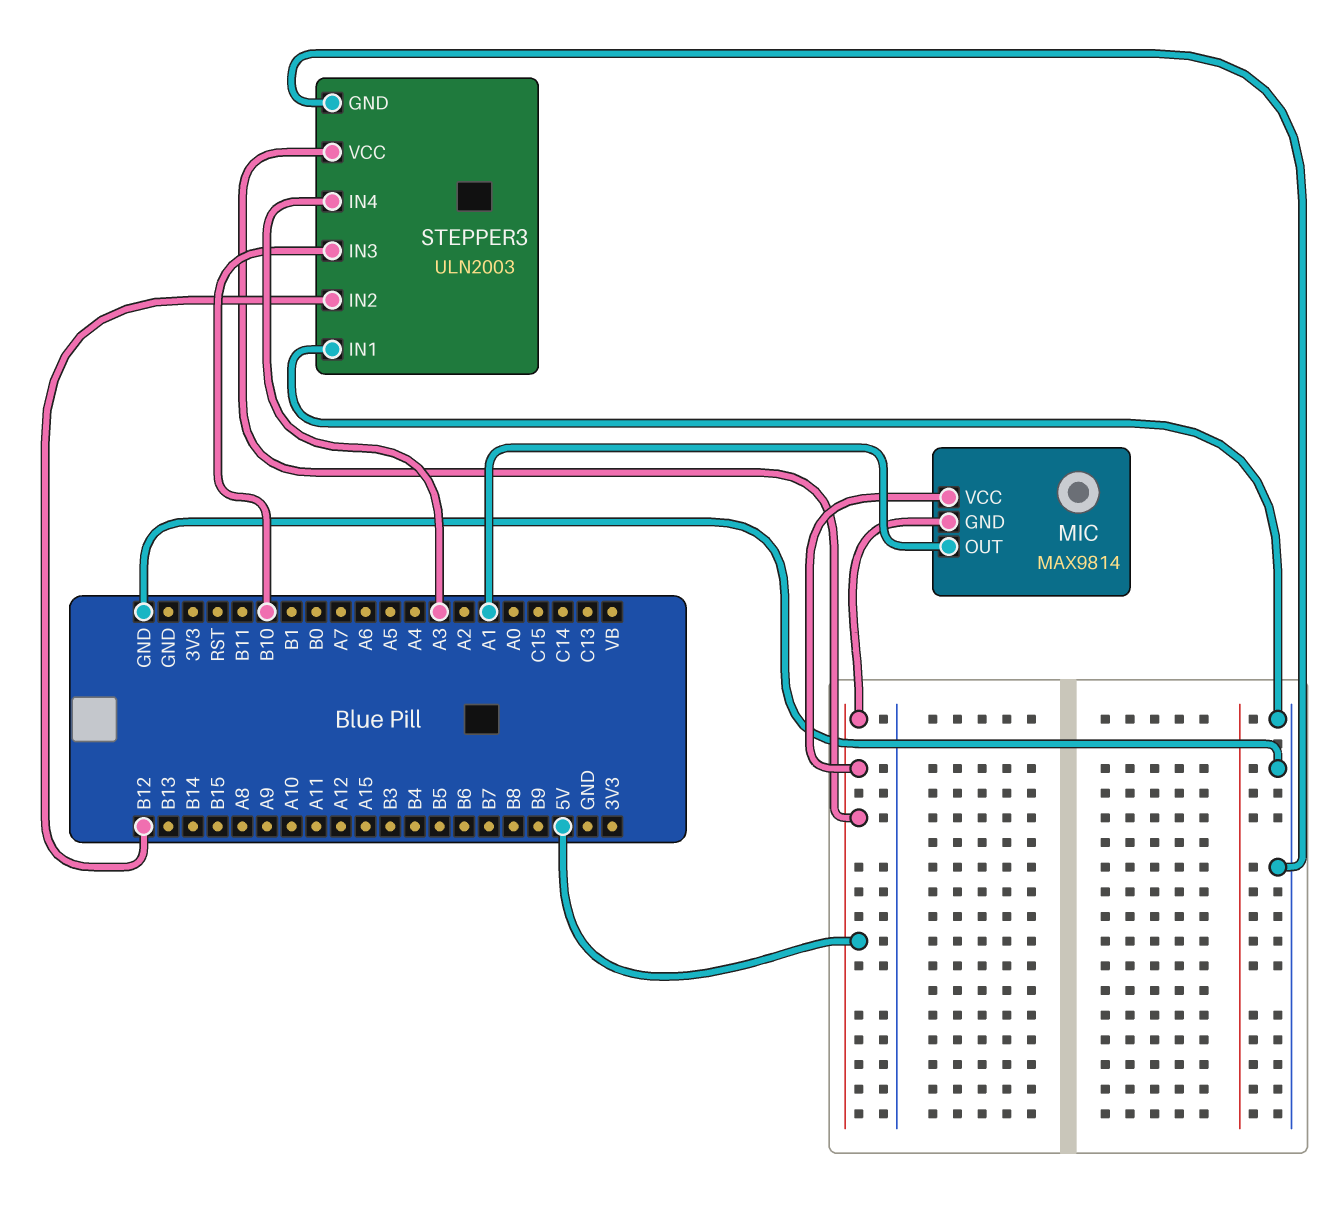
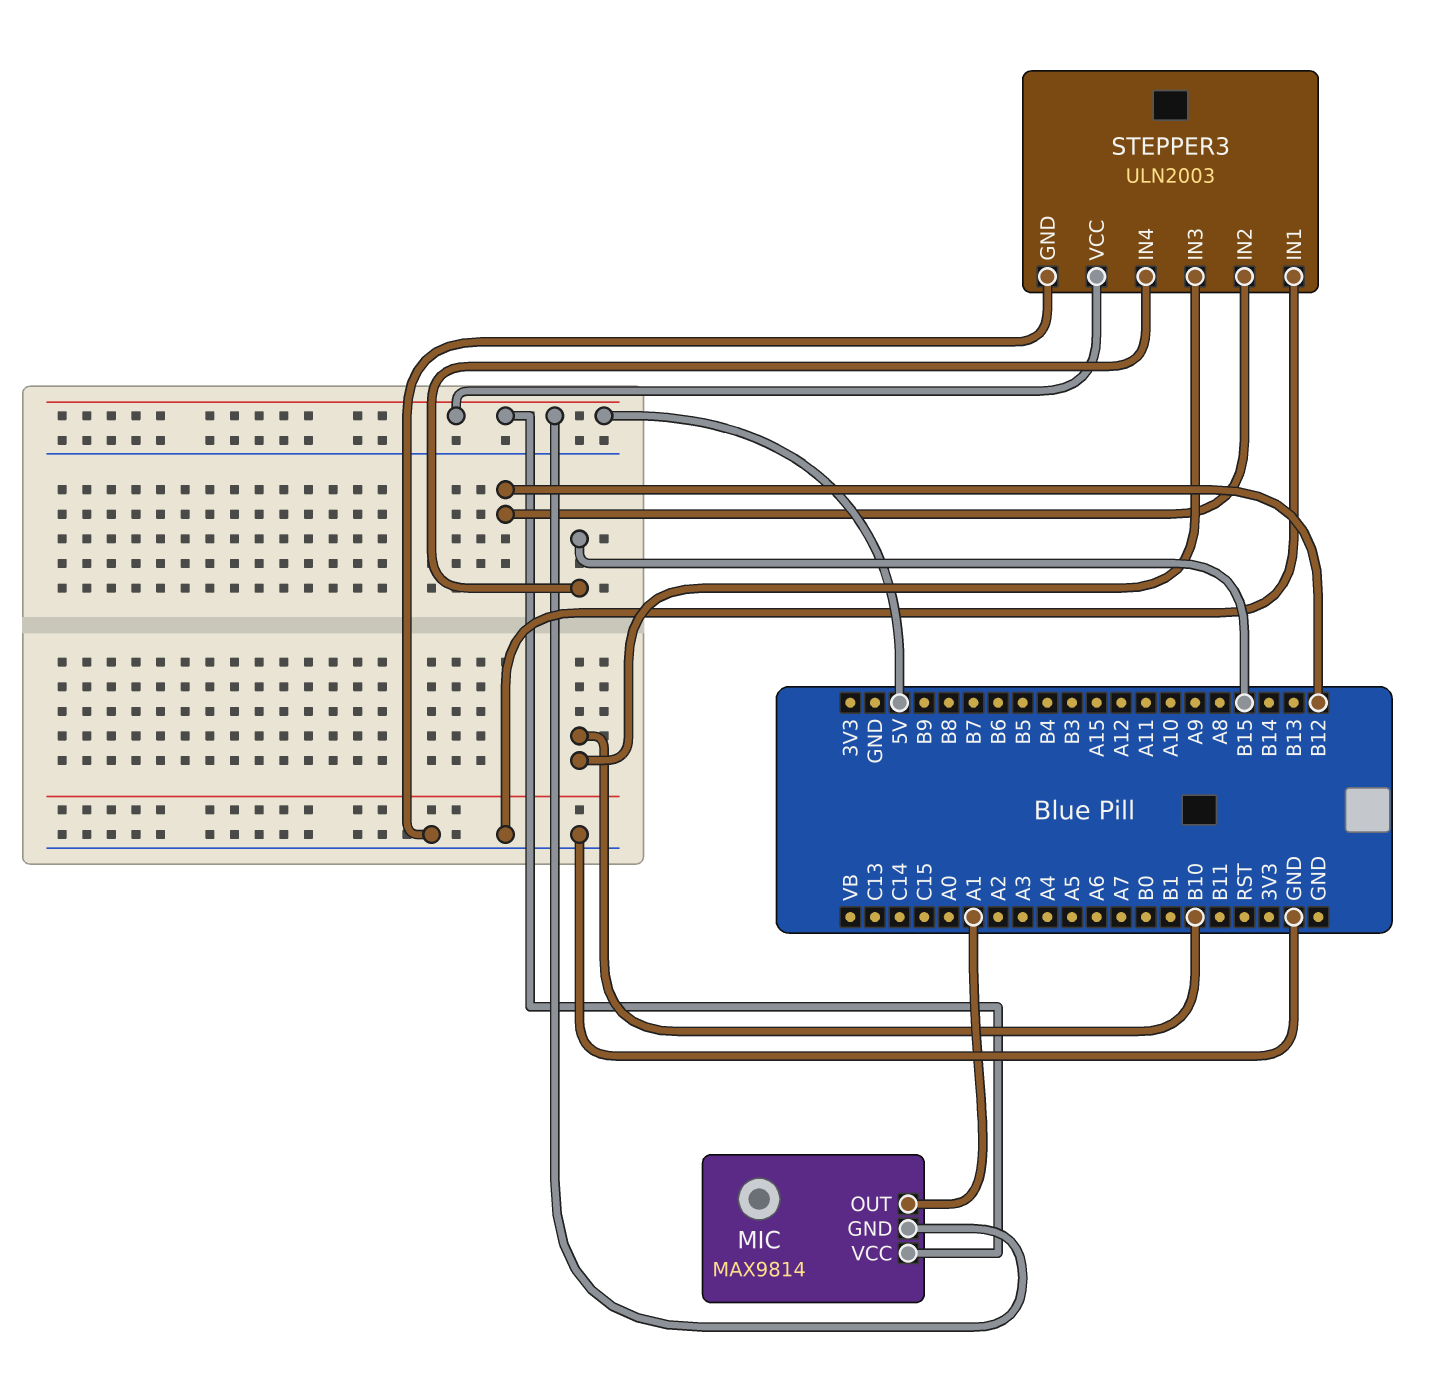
STEPPER3 pin IN4: A3 -> B15

